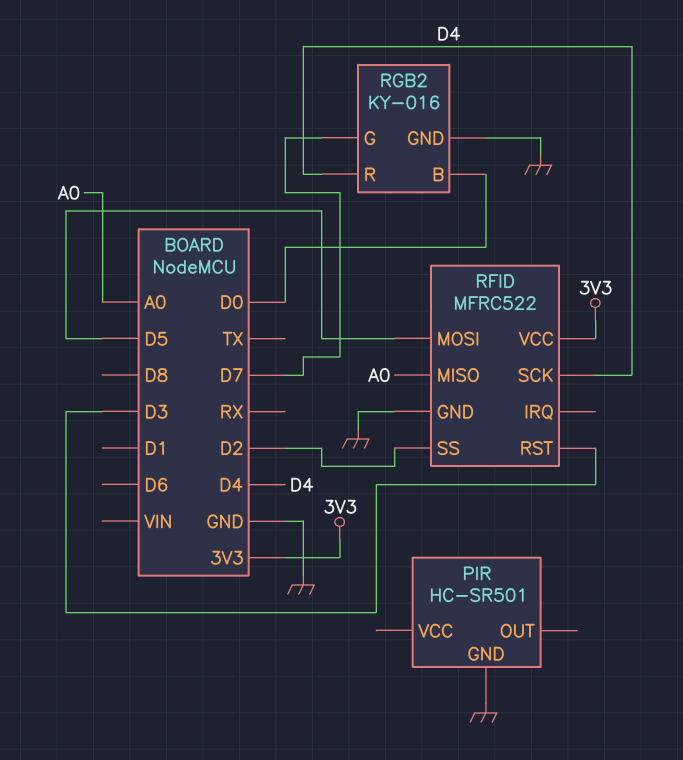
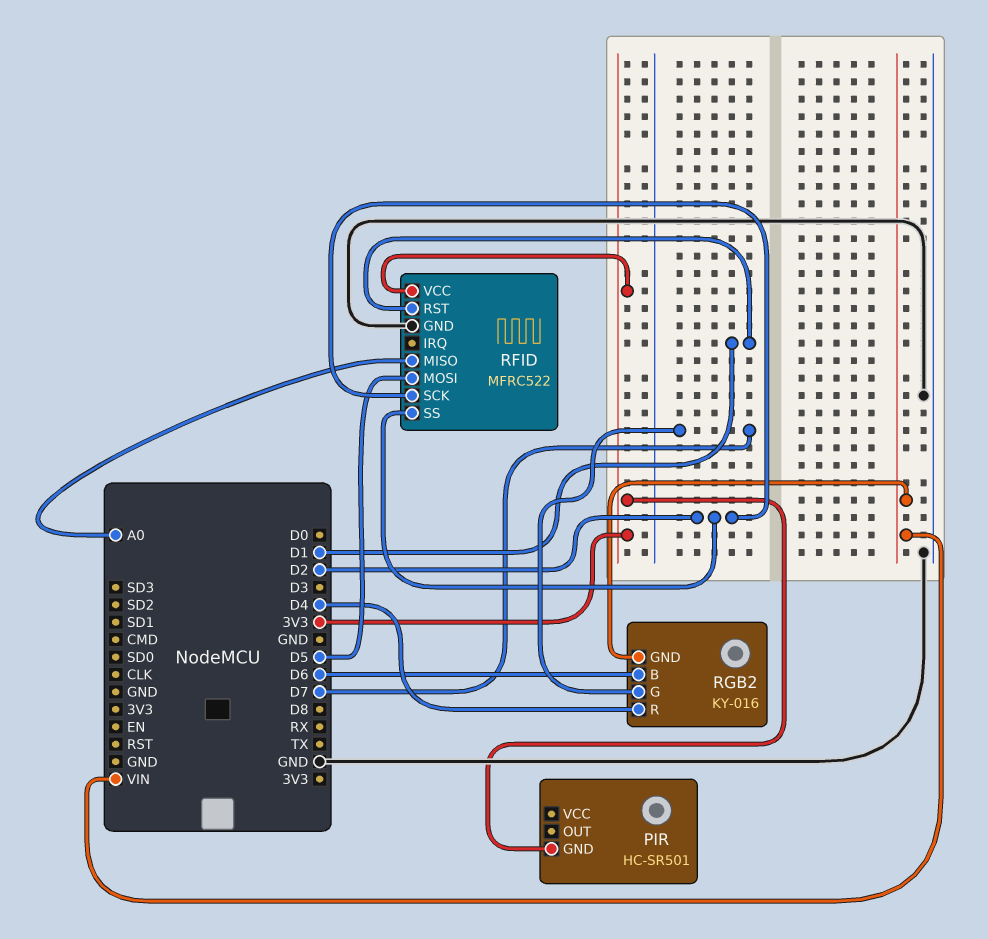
PIR pin GND: GND -> 3V3
RFID pin RST: D3 -> D1
RFID pin SCK: D4 -> D2
RGB2 pin B: D0 -> D6
RGB2 pin GND: GND -> VIN

